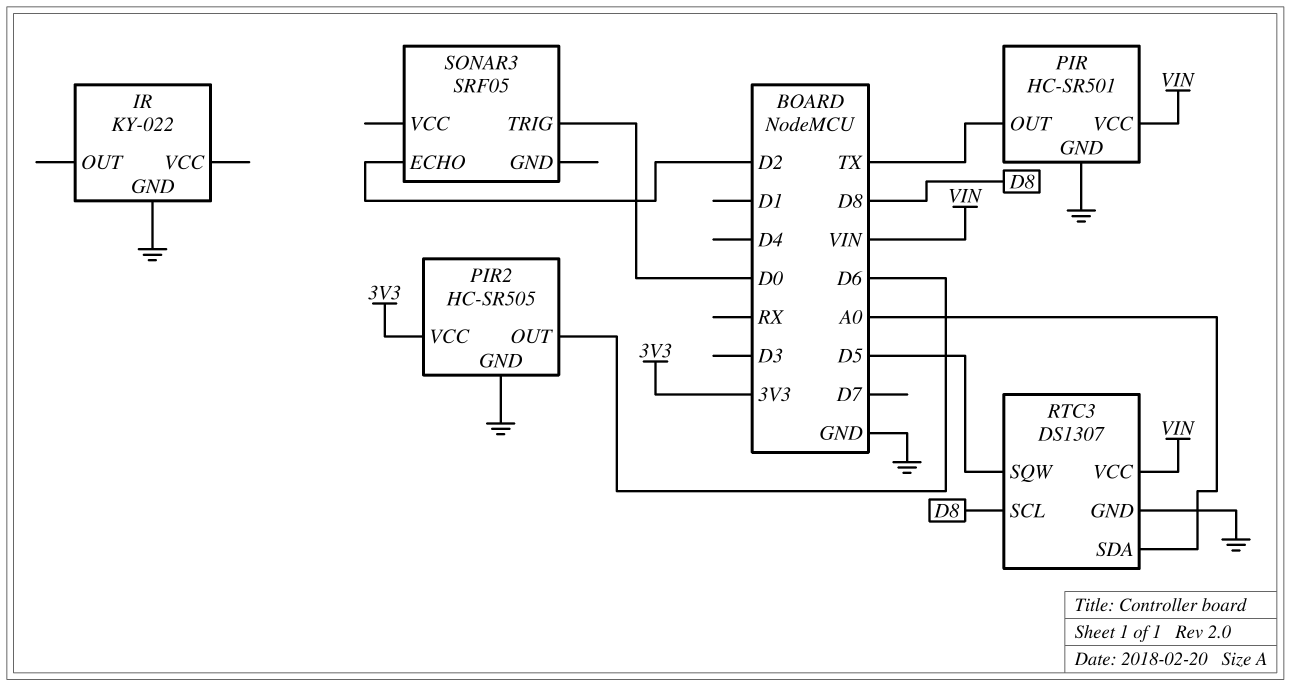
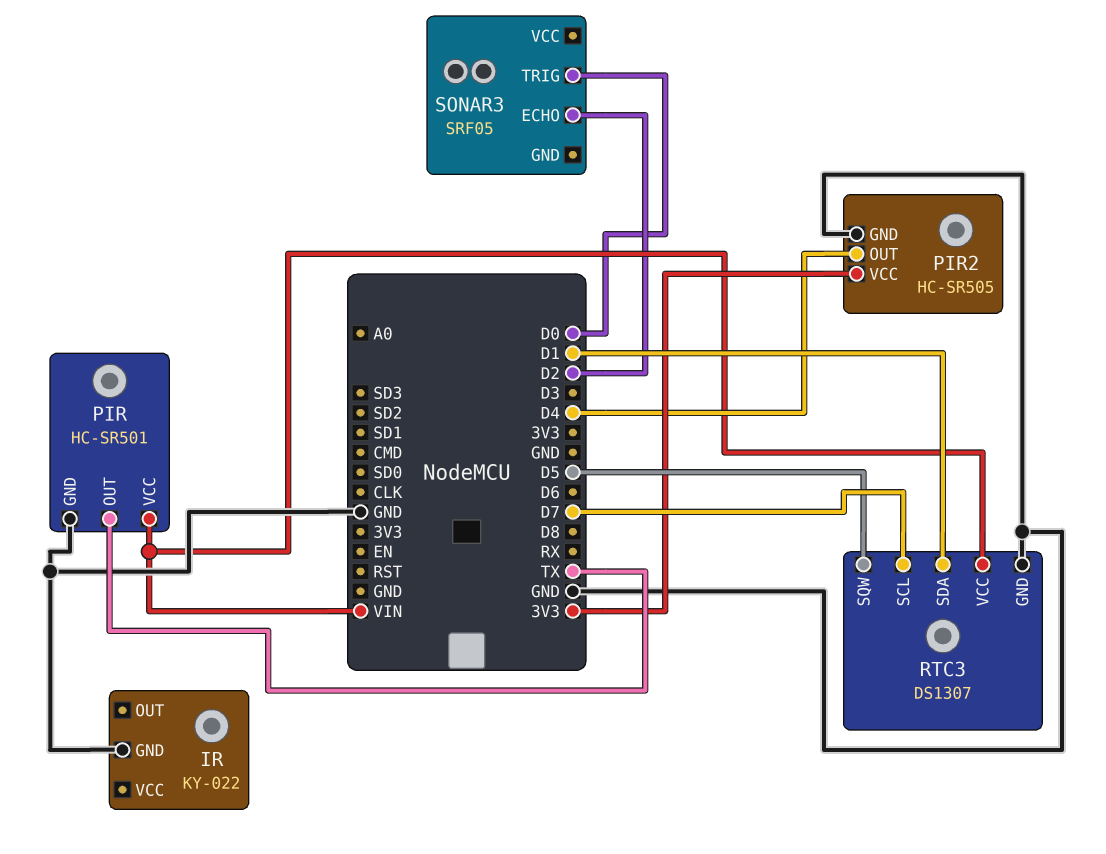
PIR2 pin OUT: D6 -> D4
RTC3 pin SCL: D8 -> D7
RTC3 pin SDA: A0 -> D1

